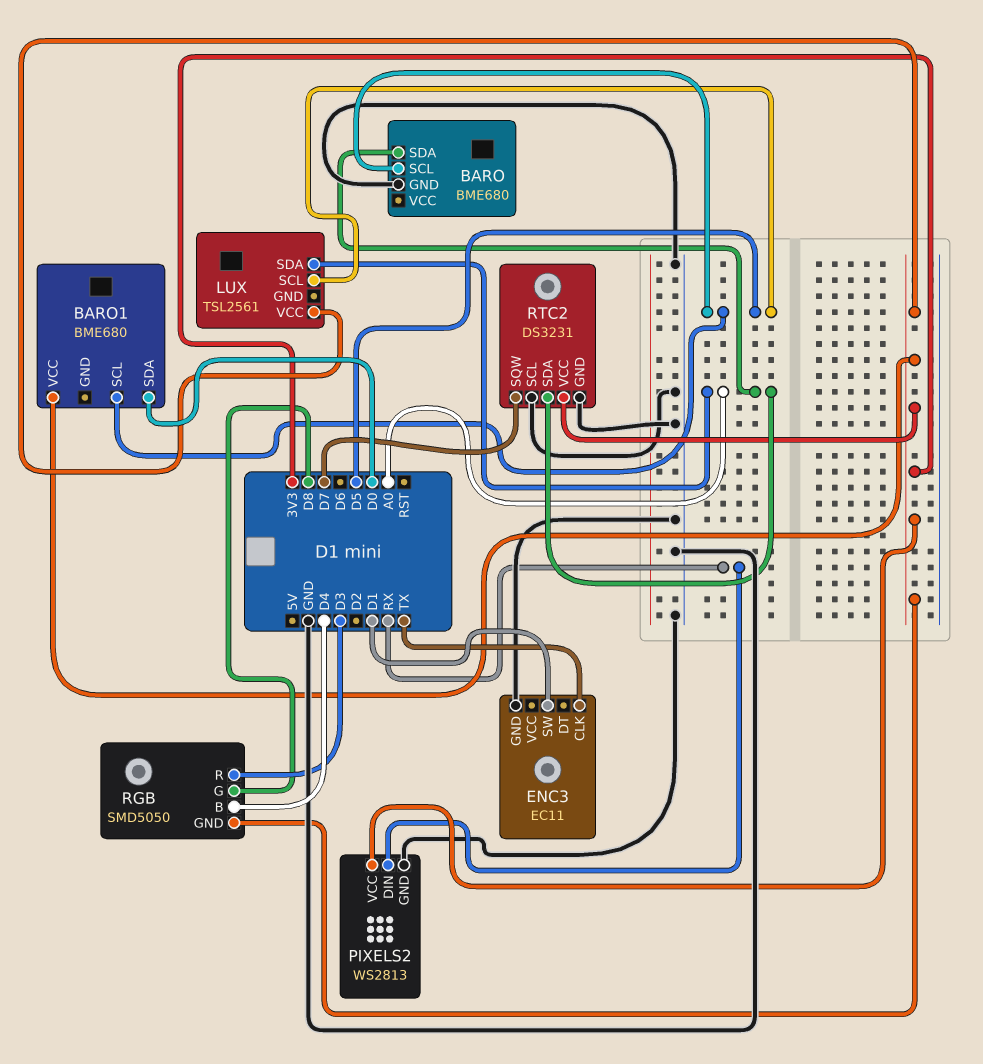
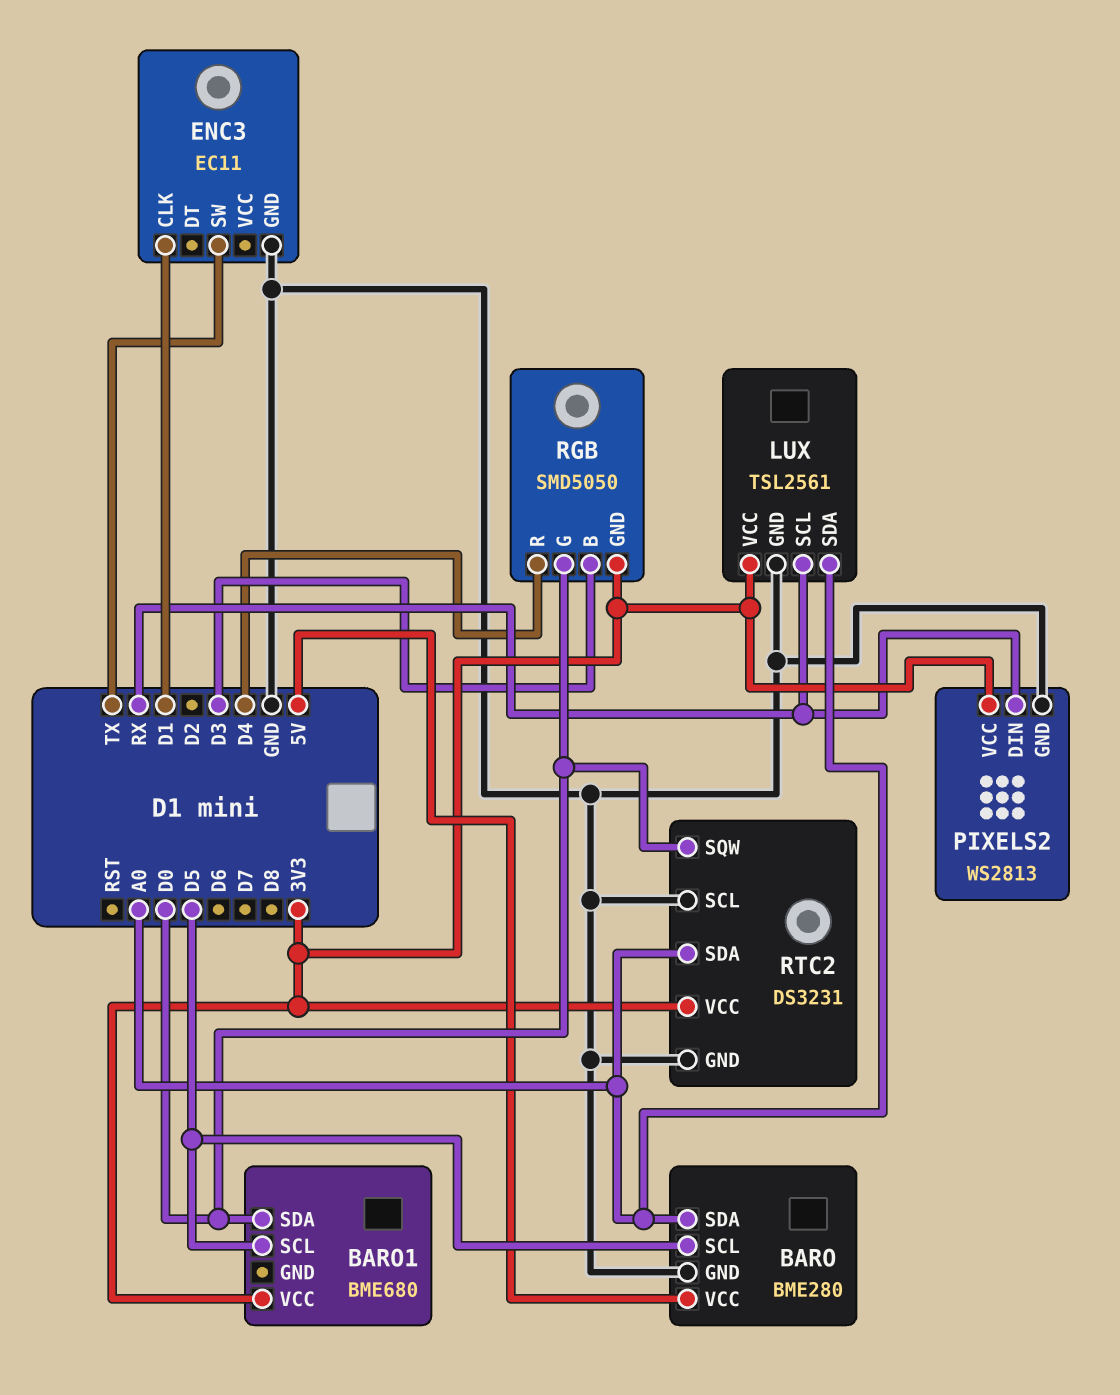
BARO: BME680 -> BME280
BARO pin VCC: none -> 5V
ENC3 pin CLK: TX -> D1
ENC3 pin SW: D1 -> TX
LUX pin GND: none -> GND
LUX pin SCL: D5 -> RX
RGB pin B: D4 -> D3
RGB pin G: D8 -> D0
RGB pin R: D3 -> D4
RTC2 pin SQW: D7 -> D0

